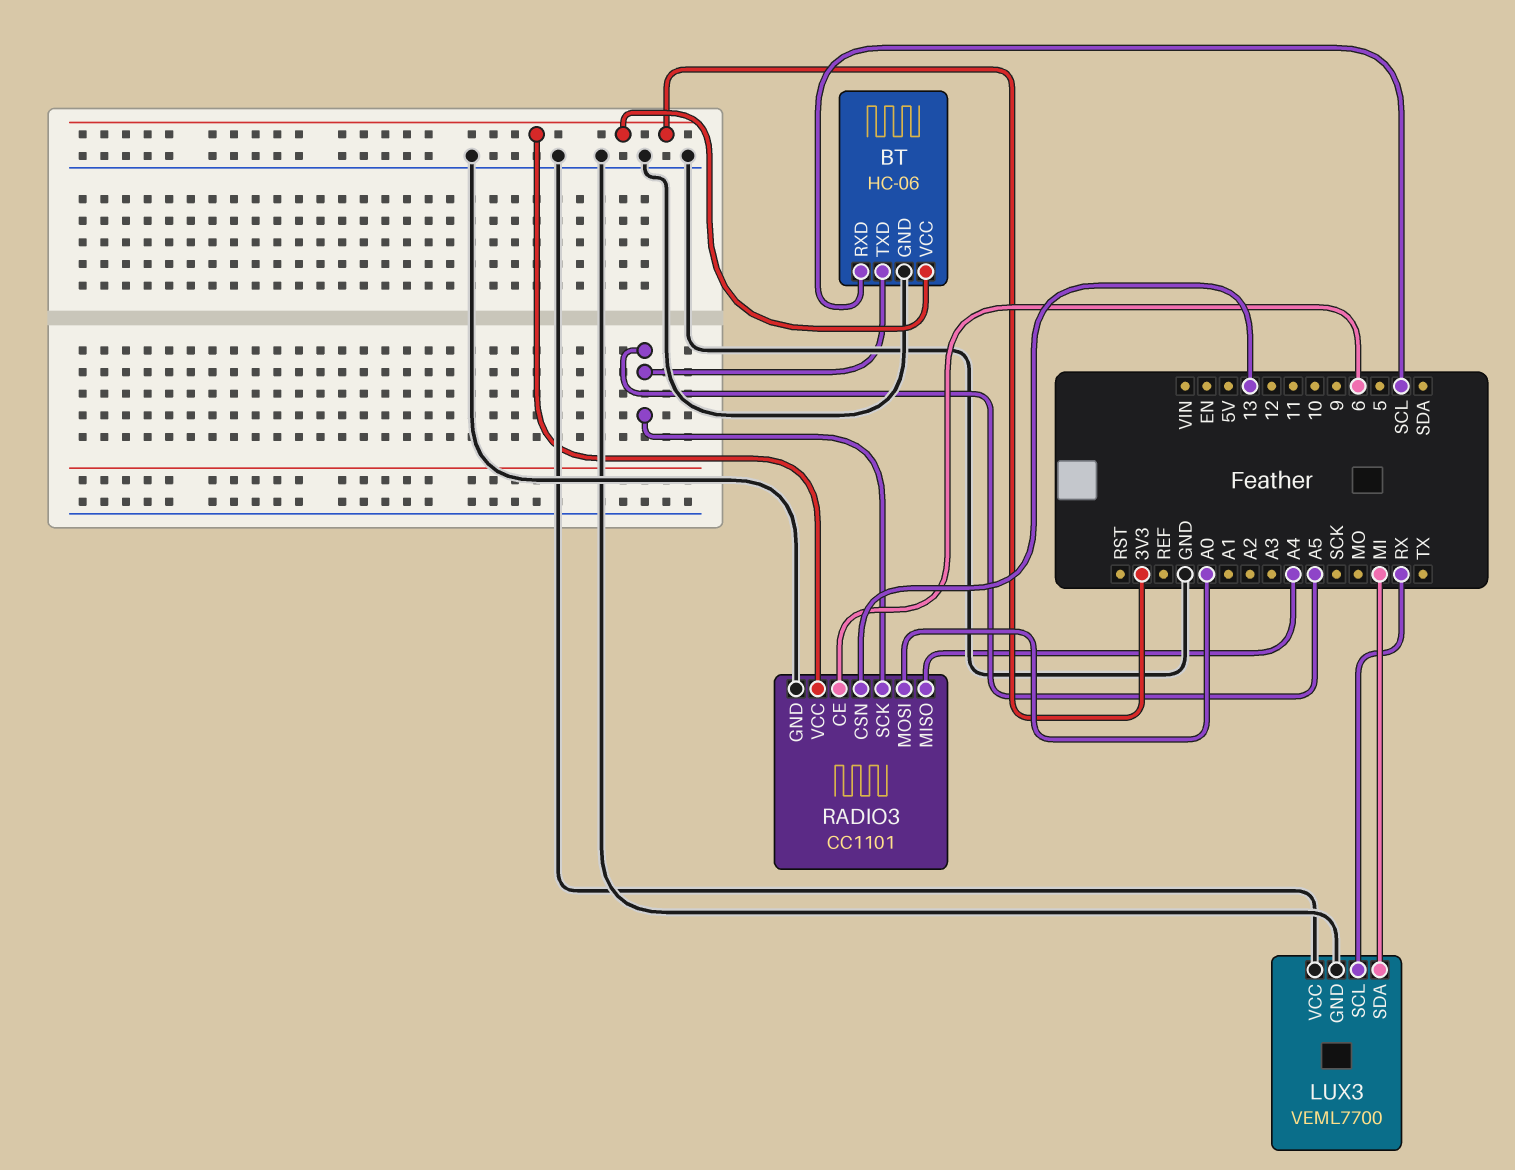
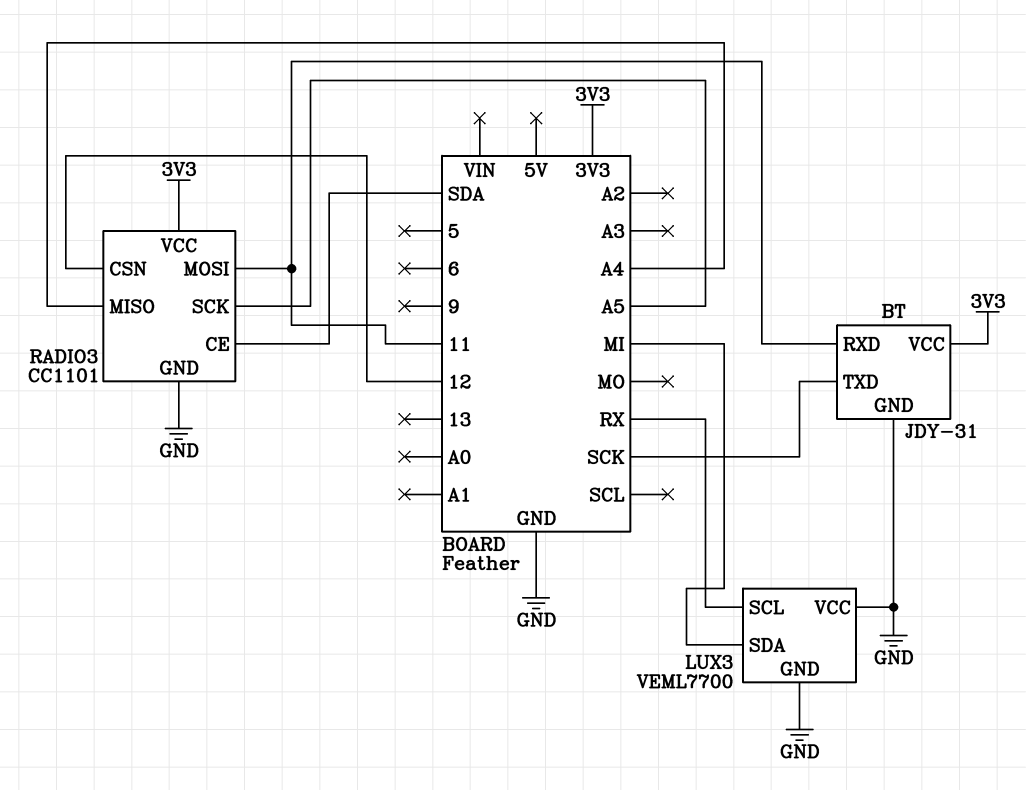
BT: HC-06 -> JDY-31
BT pin RXD: SCL -> 11
BT pin TXD: A5 -> SCK
RADIO3 pin CE: 6 -> SDA
RADIO3 pin CSN: 13 -> 12
RADIO3 pin MOSI: A0 -> 11

